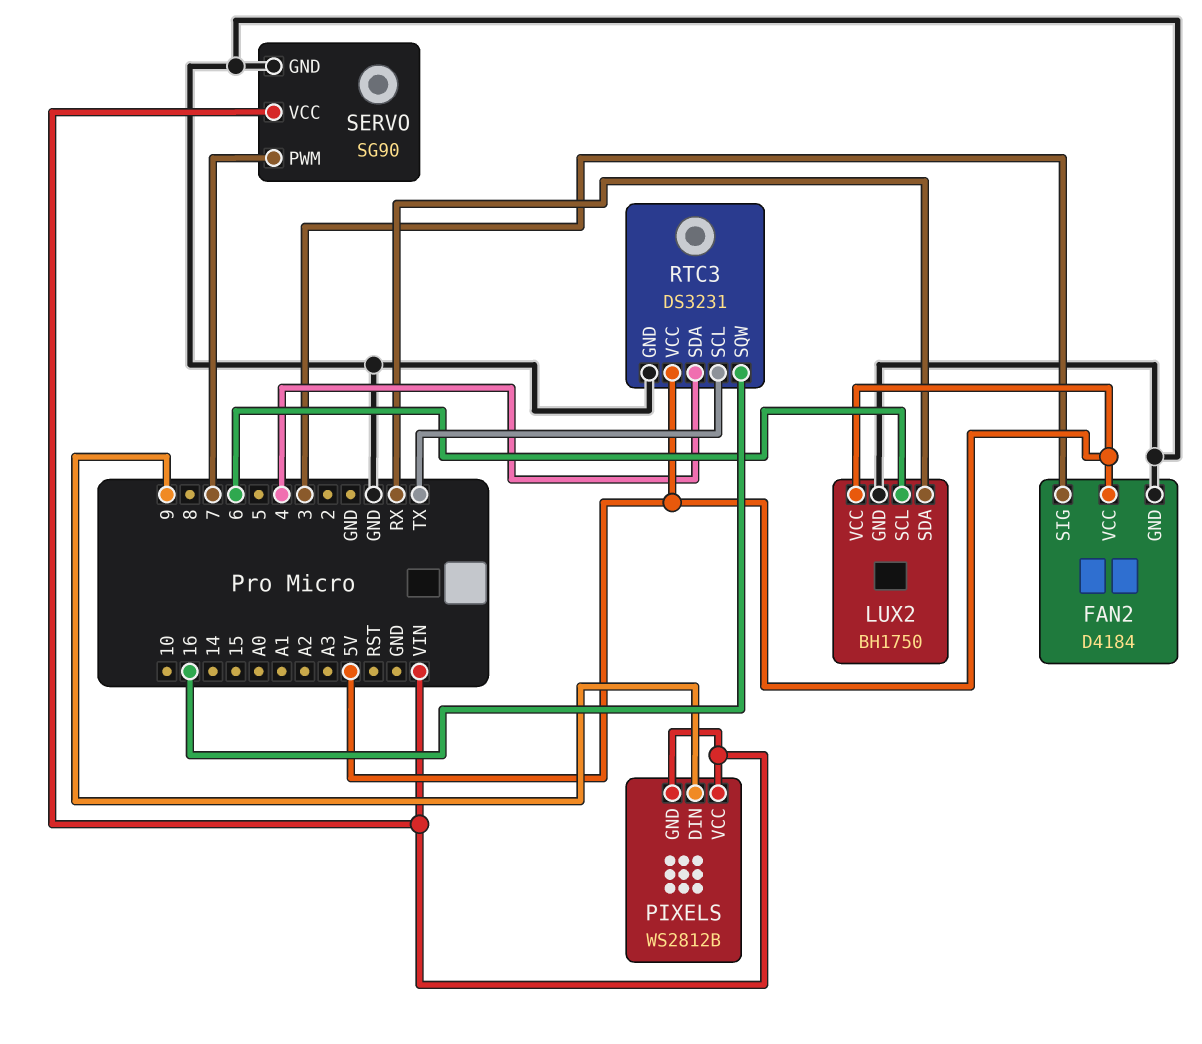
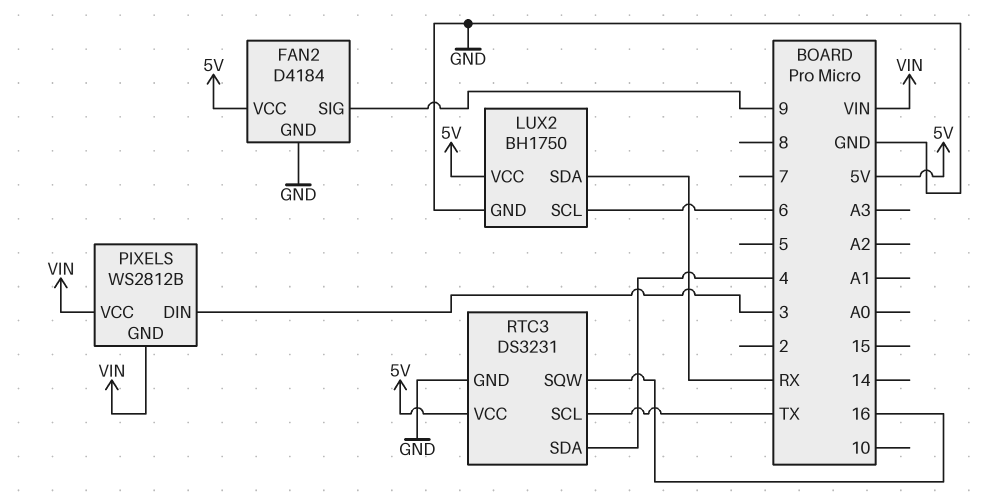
FAN2 pin SIG: 3 -> 9
PIXELS pin DIN: 9 -> 3
SERVO: SG90 -> none
SERVO pin GND: GND -> none
SERVO pin PWM: 7 -> none
SERVO pin VCC: VIN -> none

